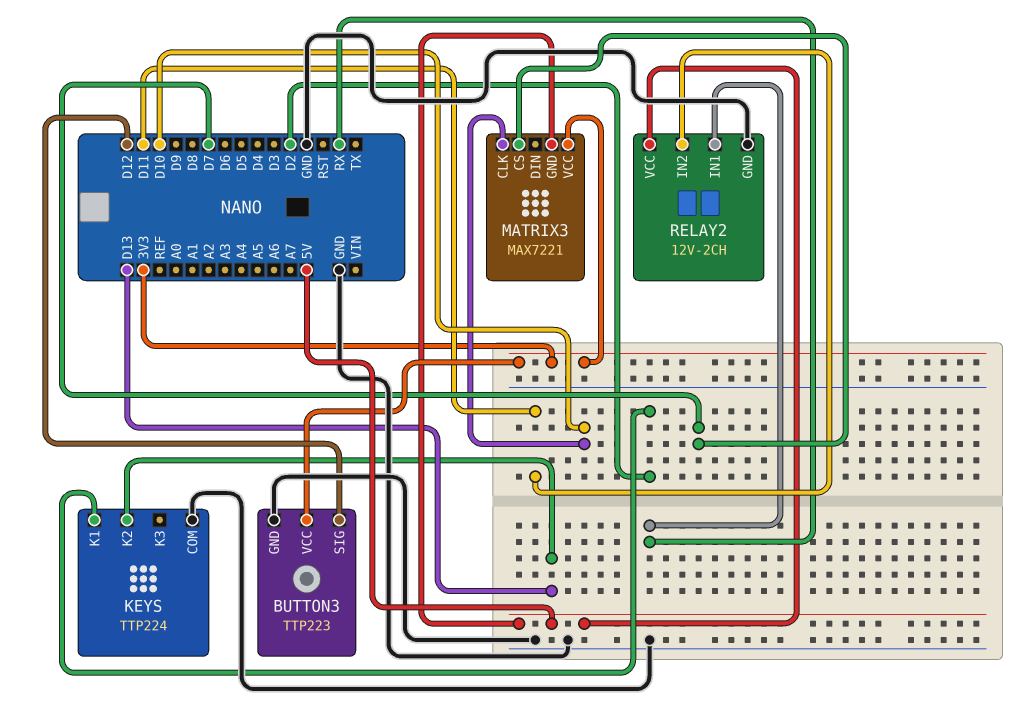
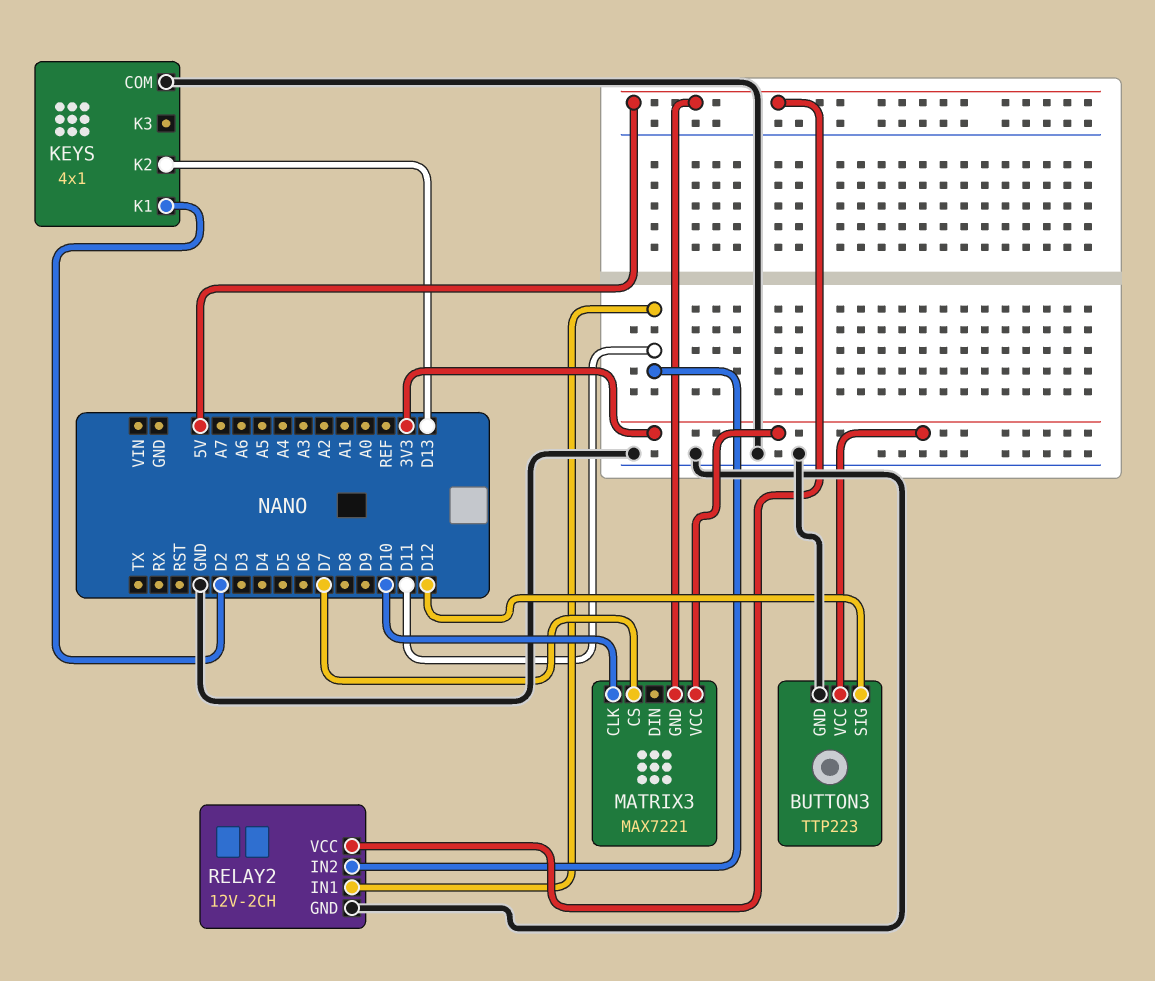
KEYS: TTP224 -> 4x1
RELAY2 pin IN1: RX -> D11

